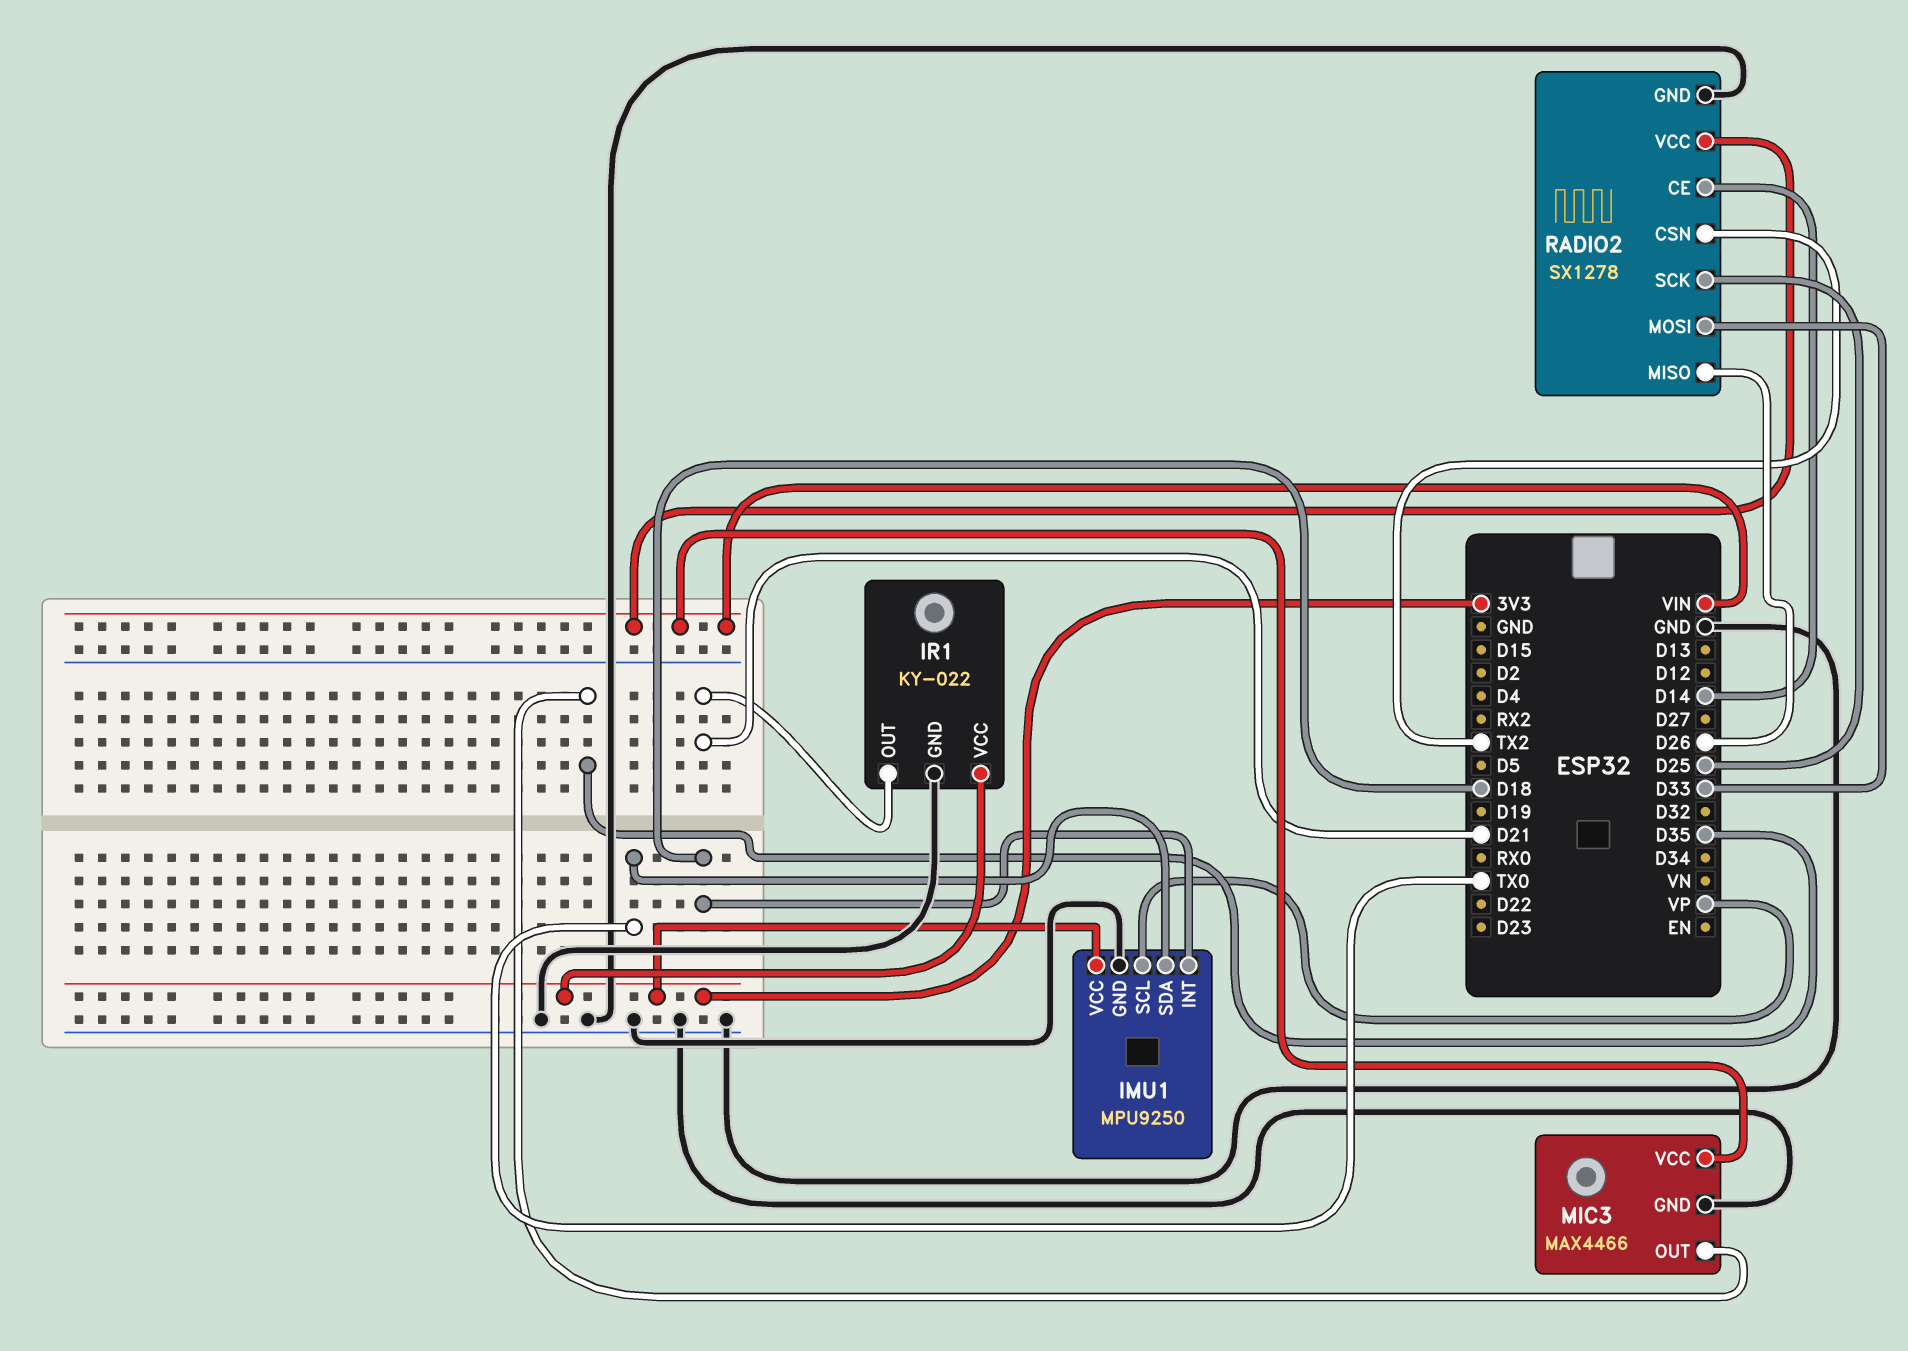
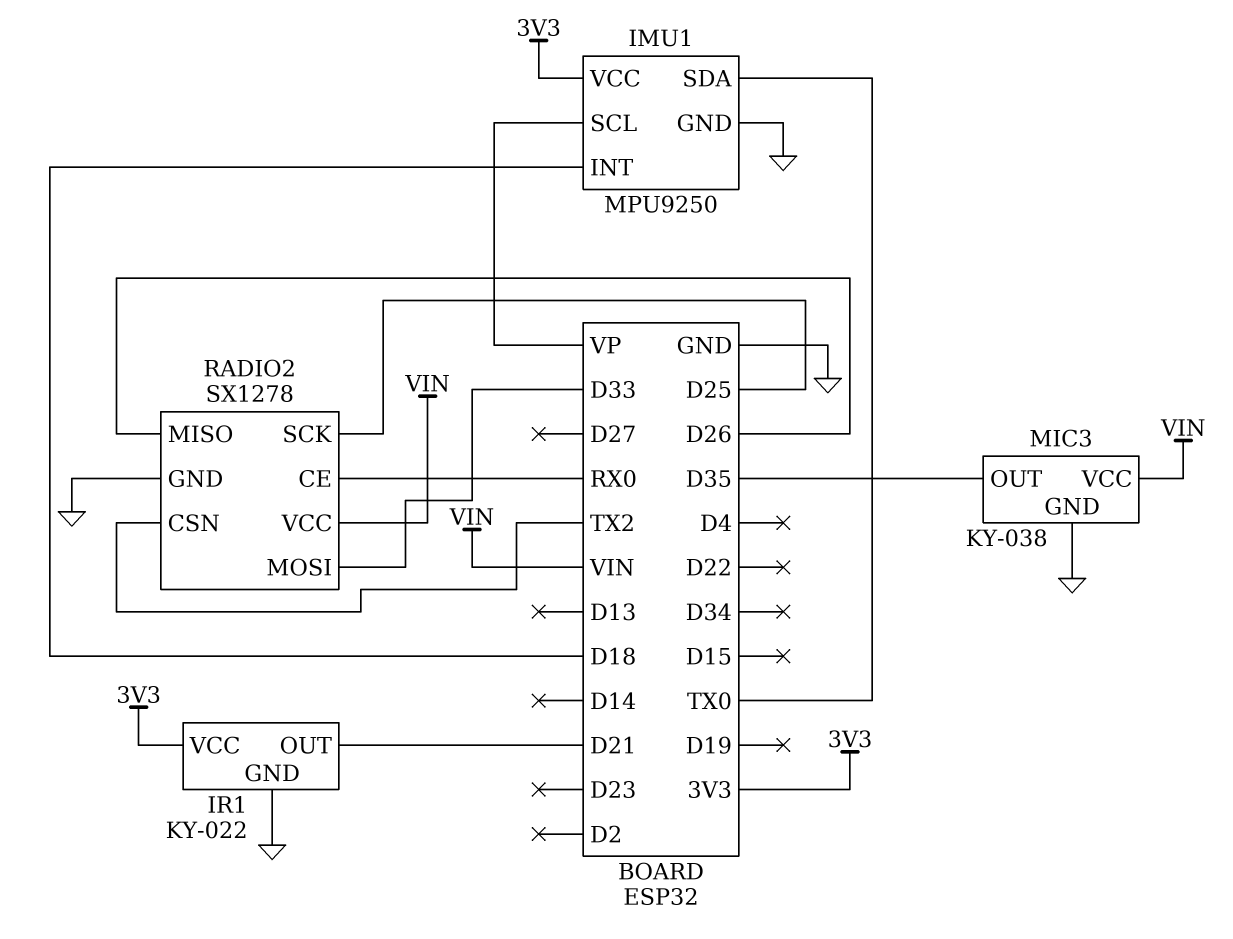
MIC3: MAX4466 -> KY-038
RADIO2 pin CE: D14 -> RX0

